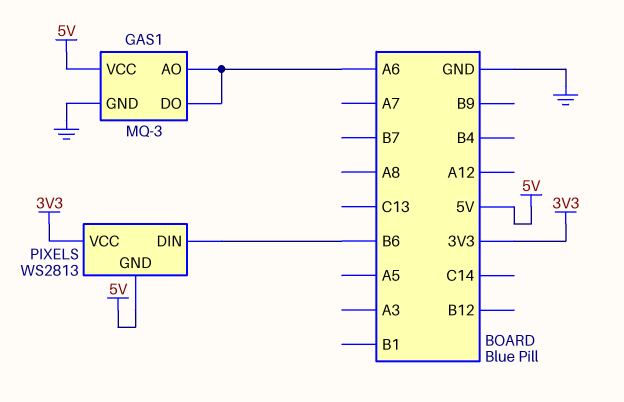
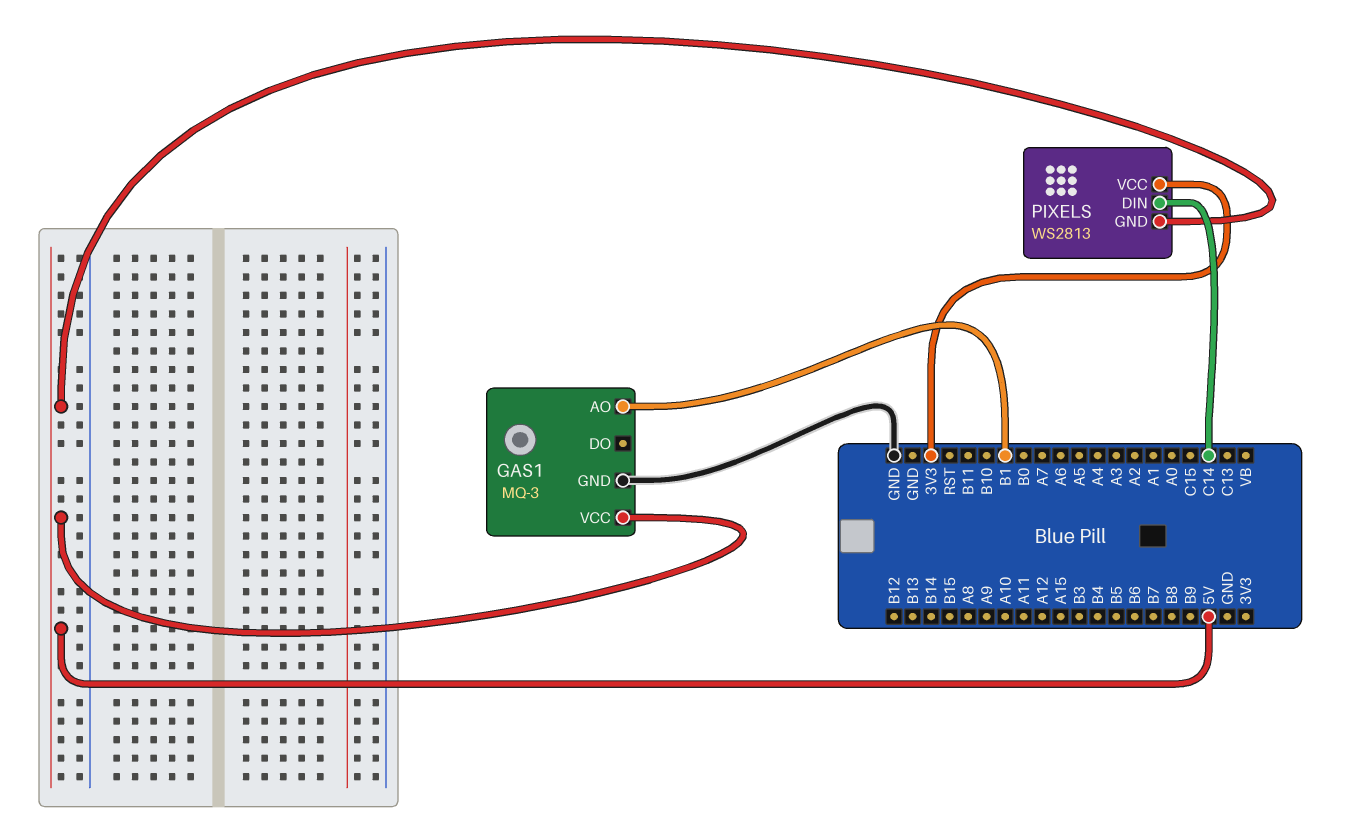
GAS1 pin AO: A6 -> B1
GAS1 pin DO: A6 -> none
PIXELS pin DIN: B6 -> C14

